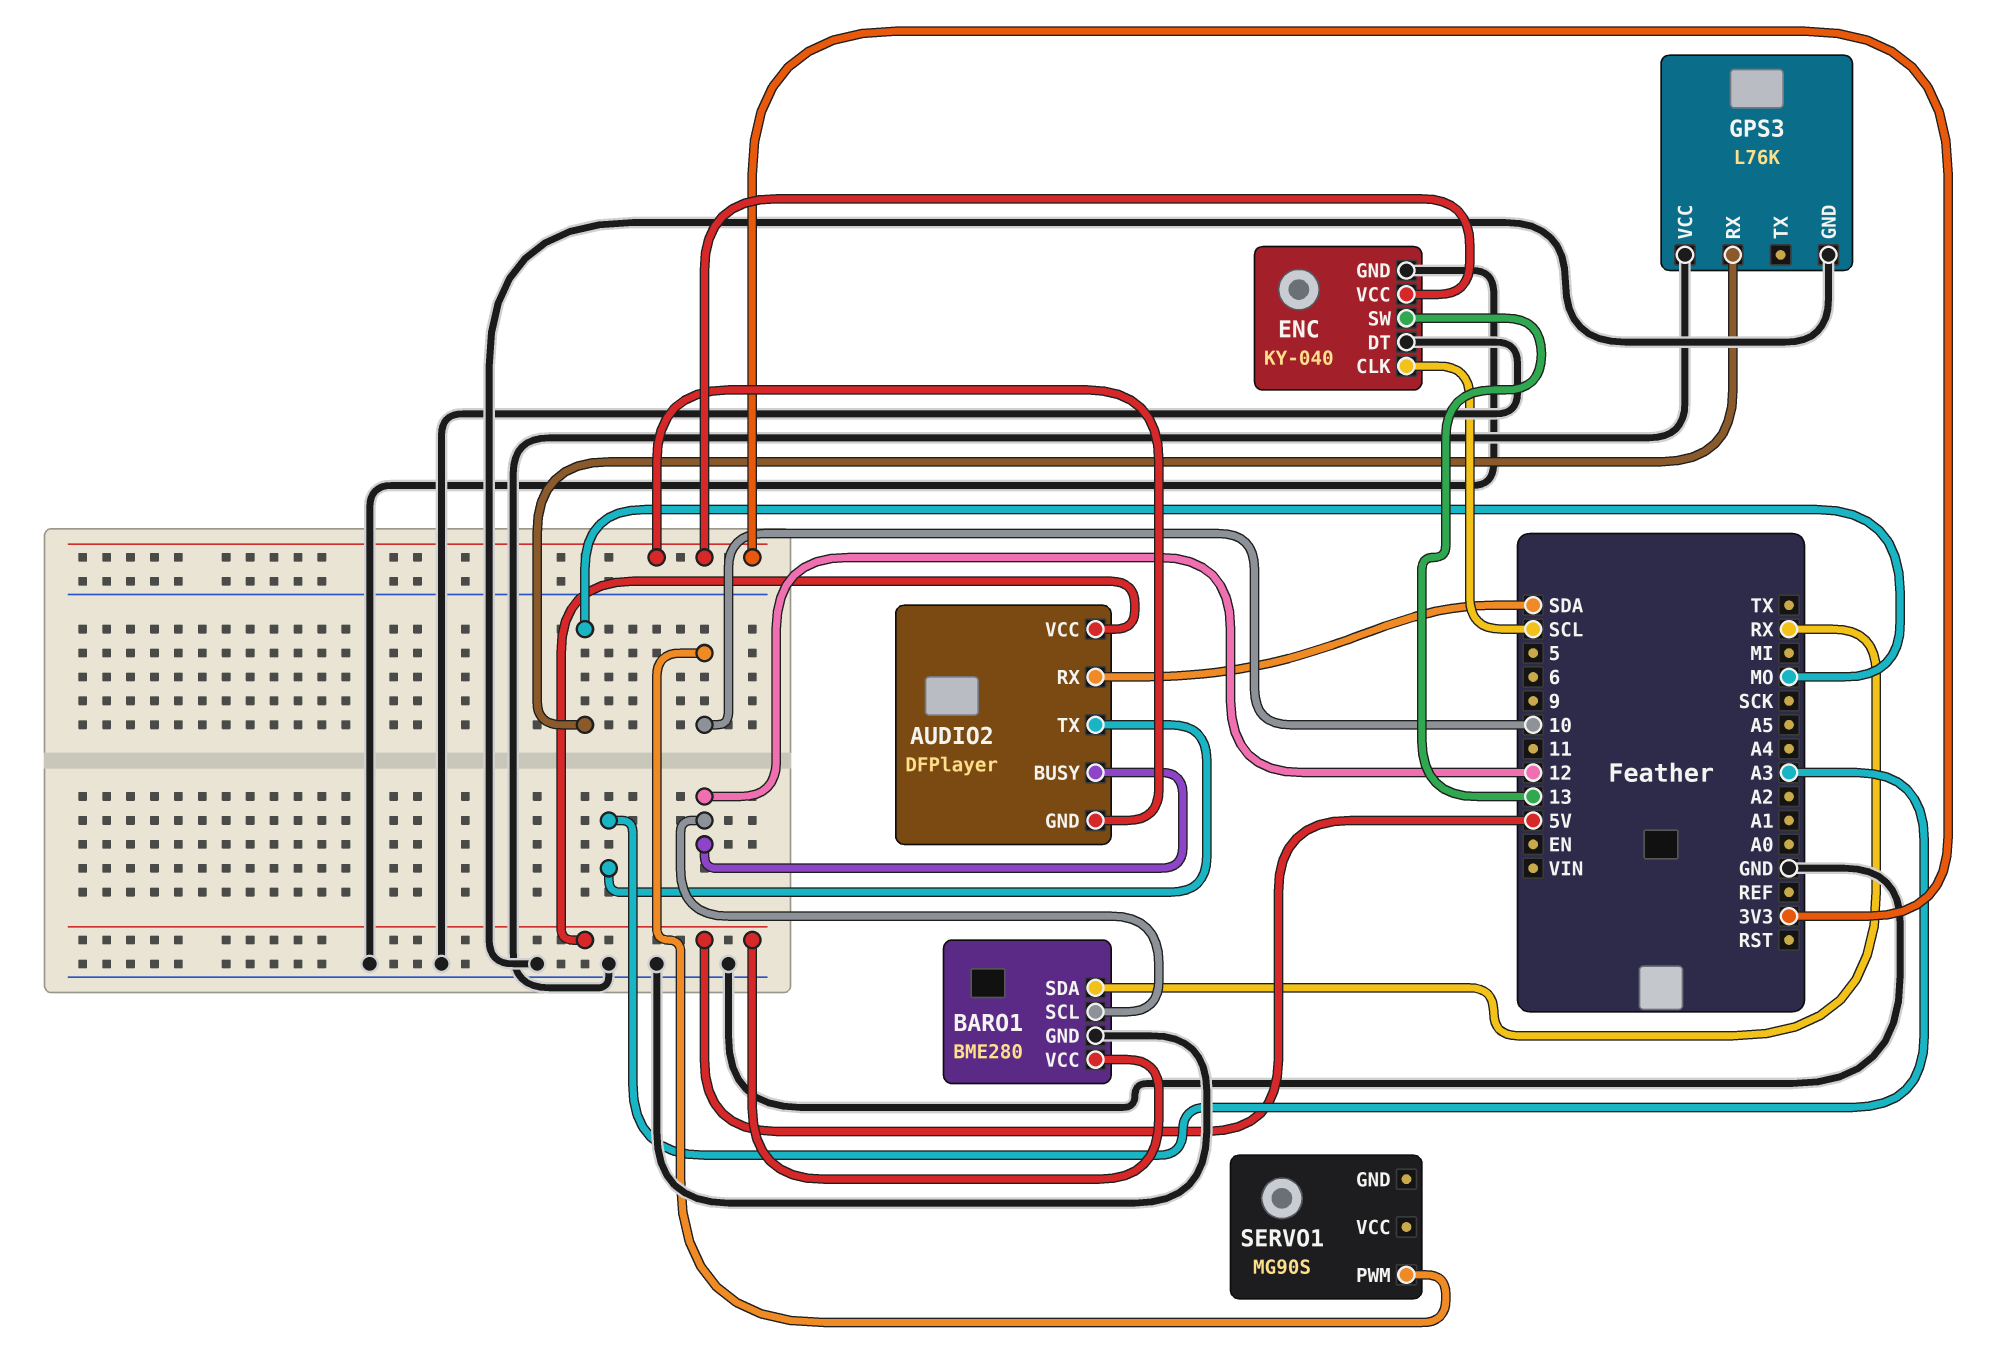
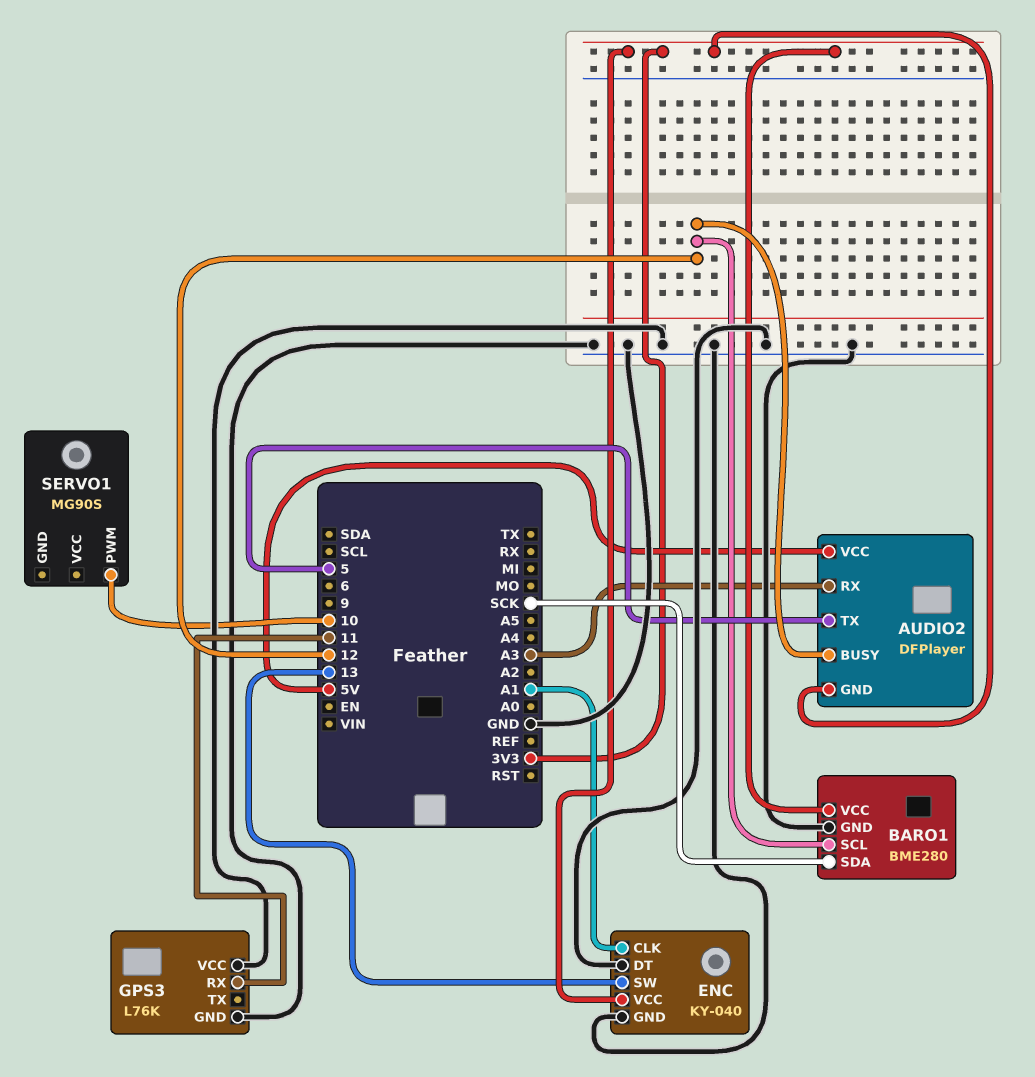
AUDIO2 pin RX: SDA -> A3
AUDIO2 pin TX: A3 -> 5
BARO1 pin SDA: RX -> SCK
BARO1 pin VCC: 5V -> 3V3
ENC pin CLK: SCL -> A1
GPS3 pin RX: MO -> 11

